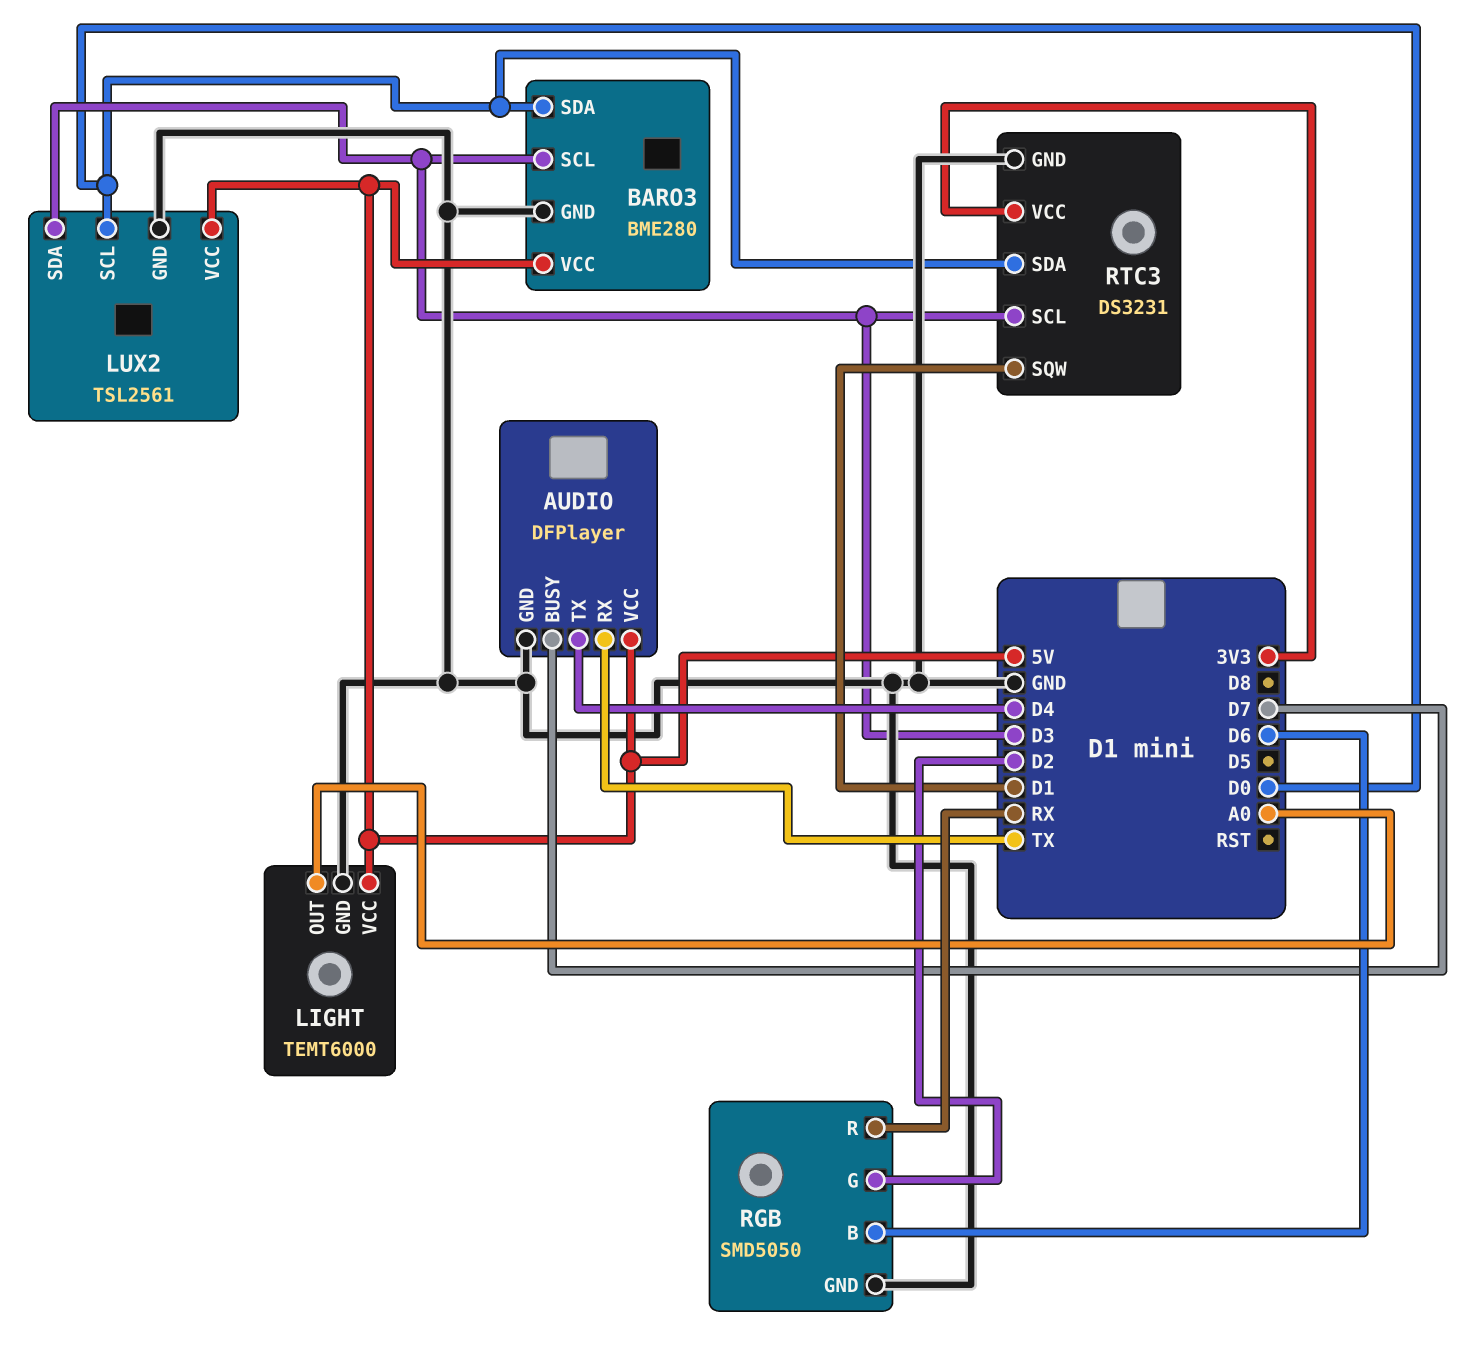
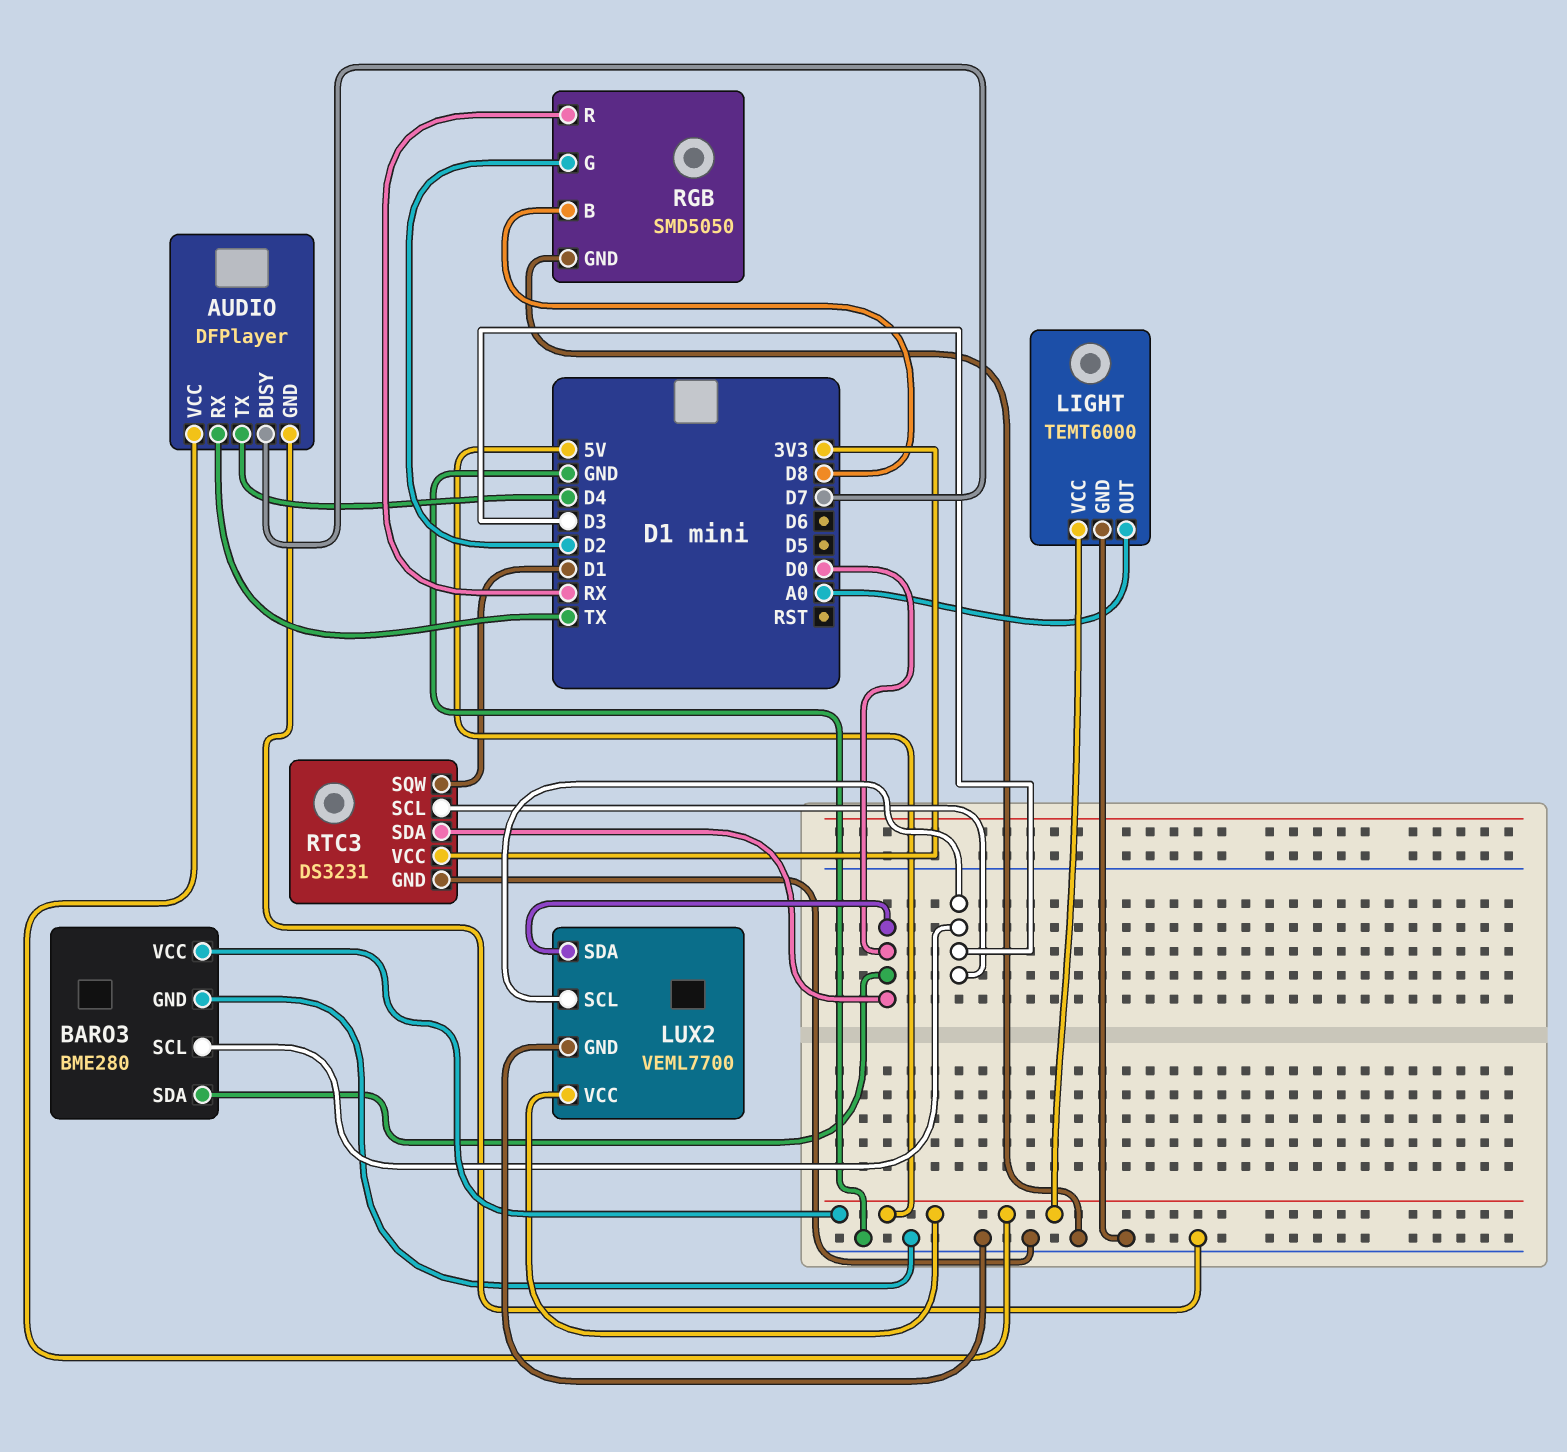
LUX2: TSL2561 -> VEML7700
LUX2 pin SCL: D0 -> D3
LUX2 pin SDA: D3 -> D0
RGB pin B: D6 -> D8

